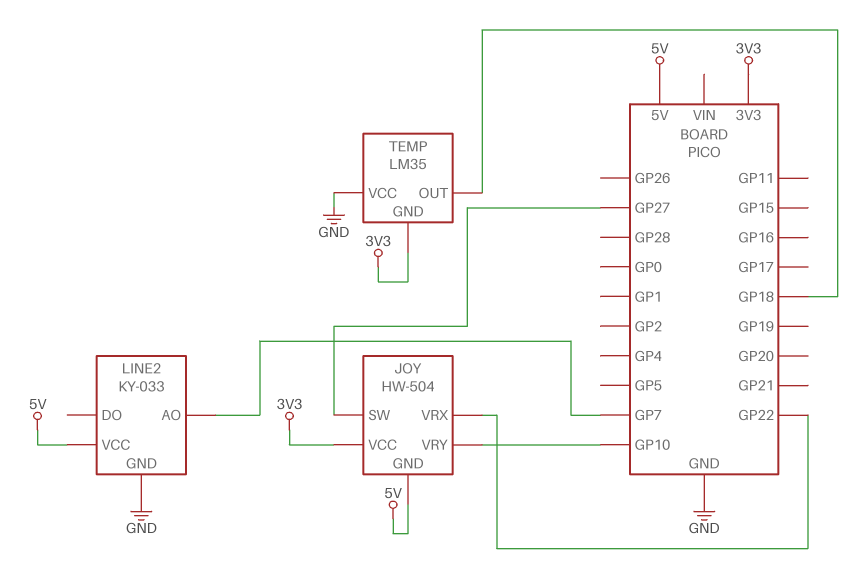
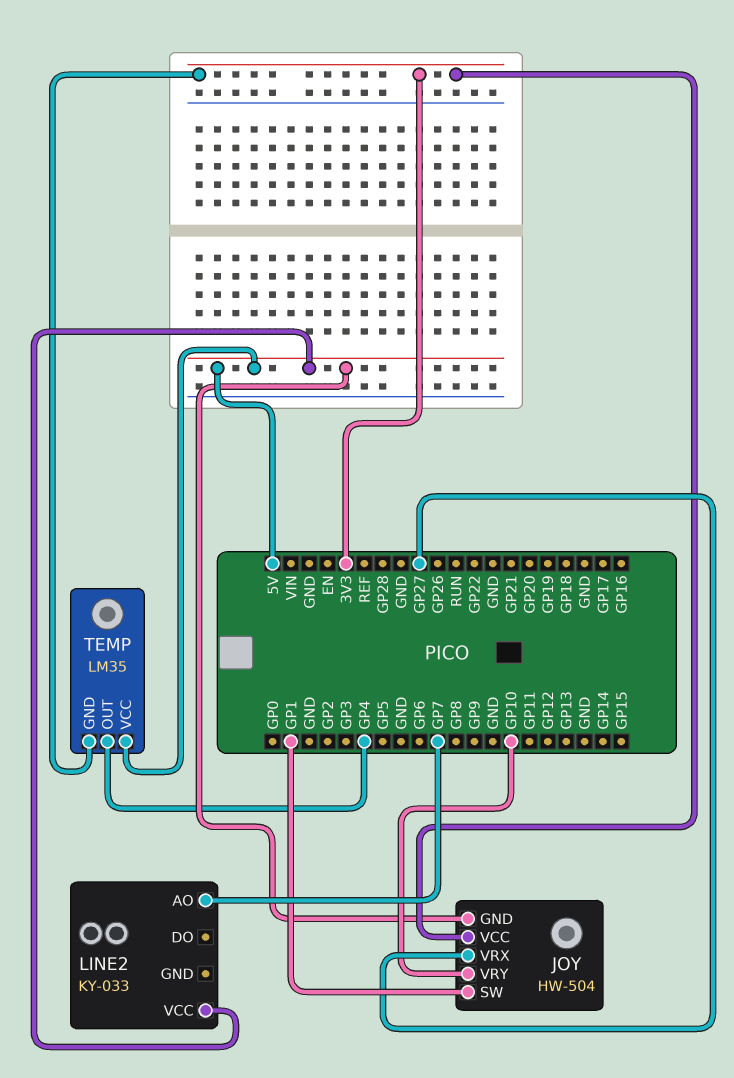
JOY pin SW: GP27 -> GP1
JOY pin VRX: GP22 -> GP27
LINE2 pin GND: GND -> none
TEMP pin OUT: GP18 -> GP4
TEMP pin VCC: GND -> 5V

